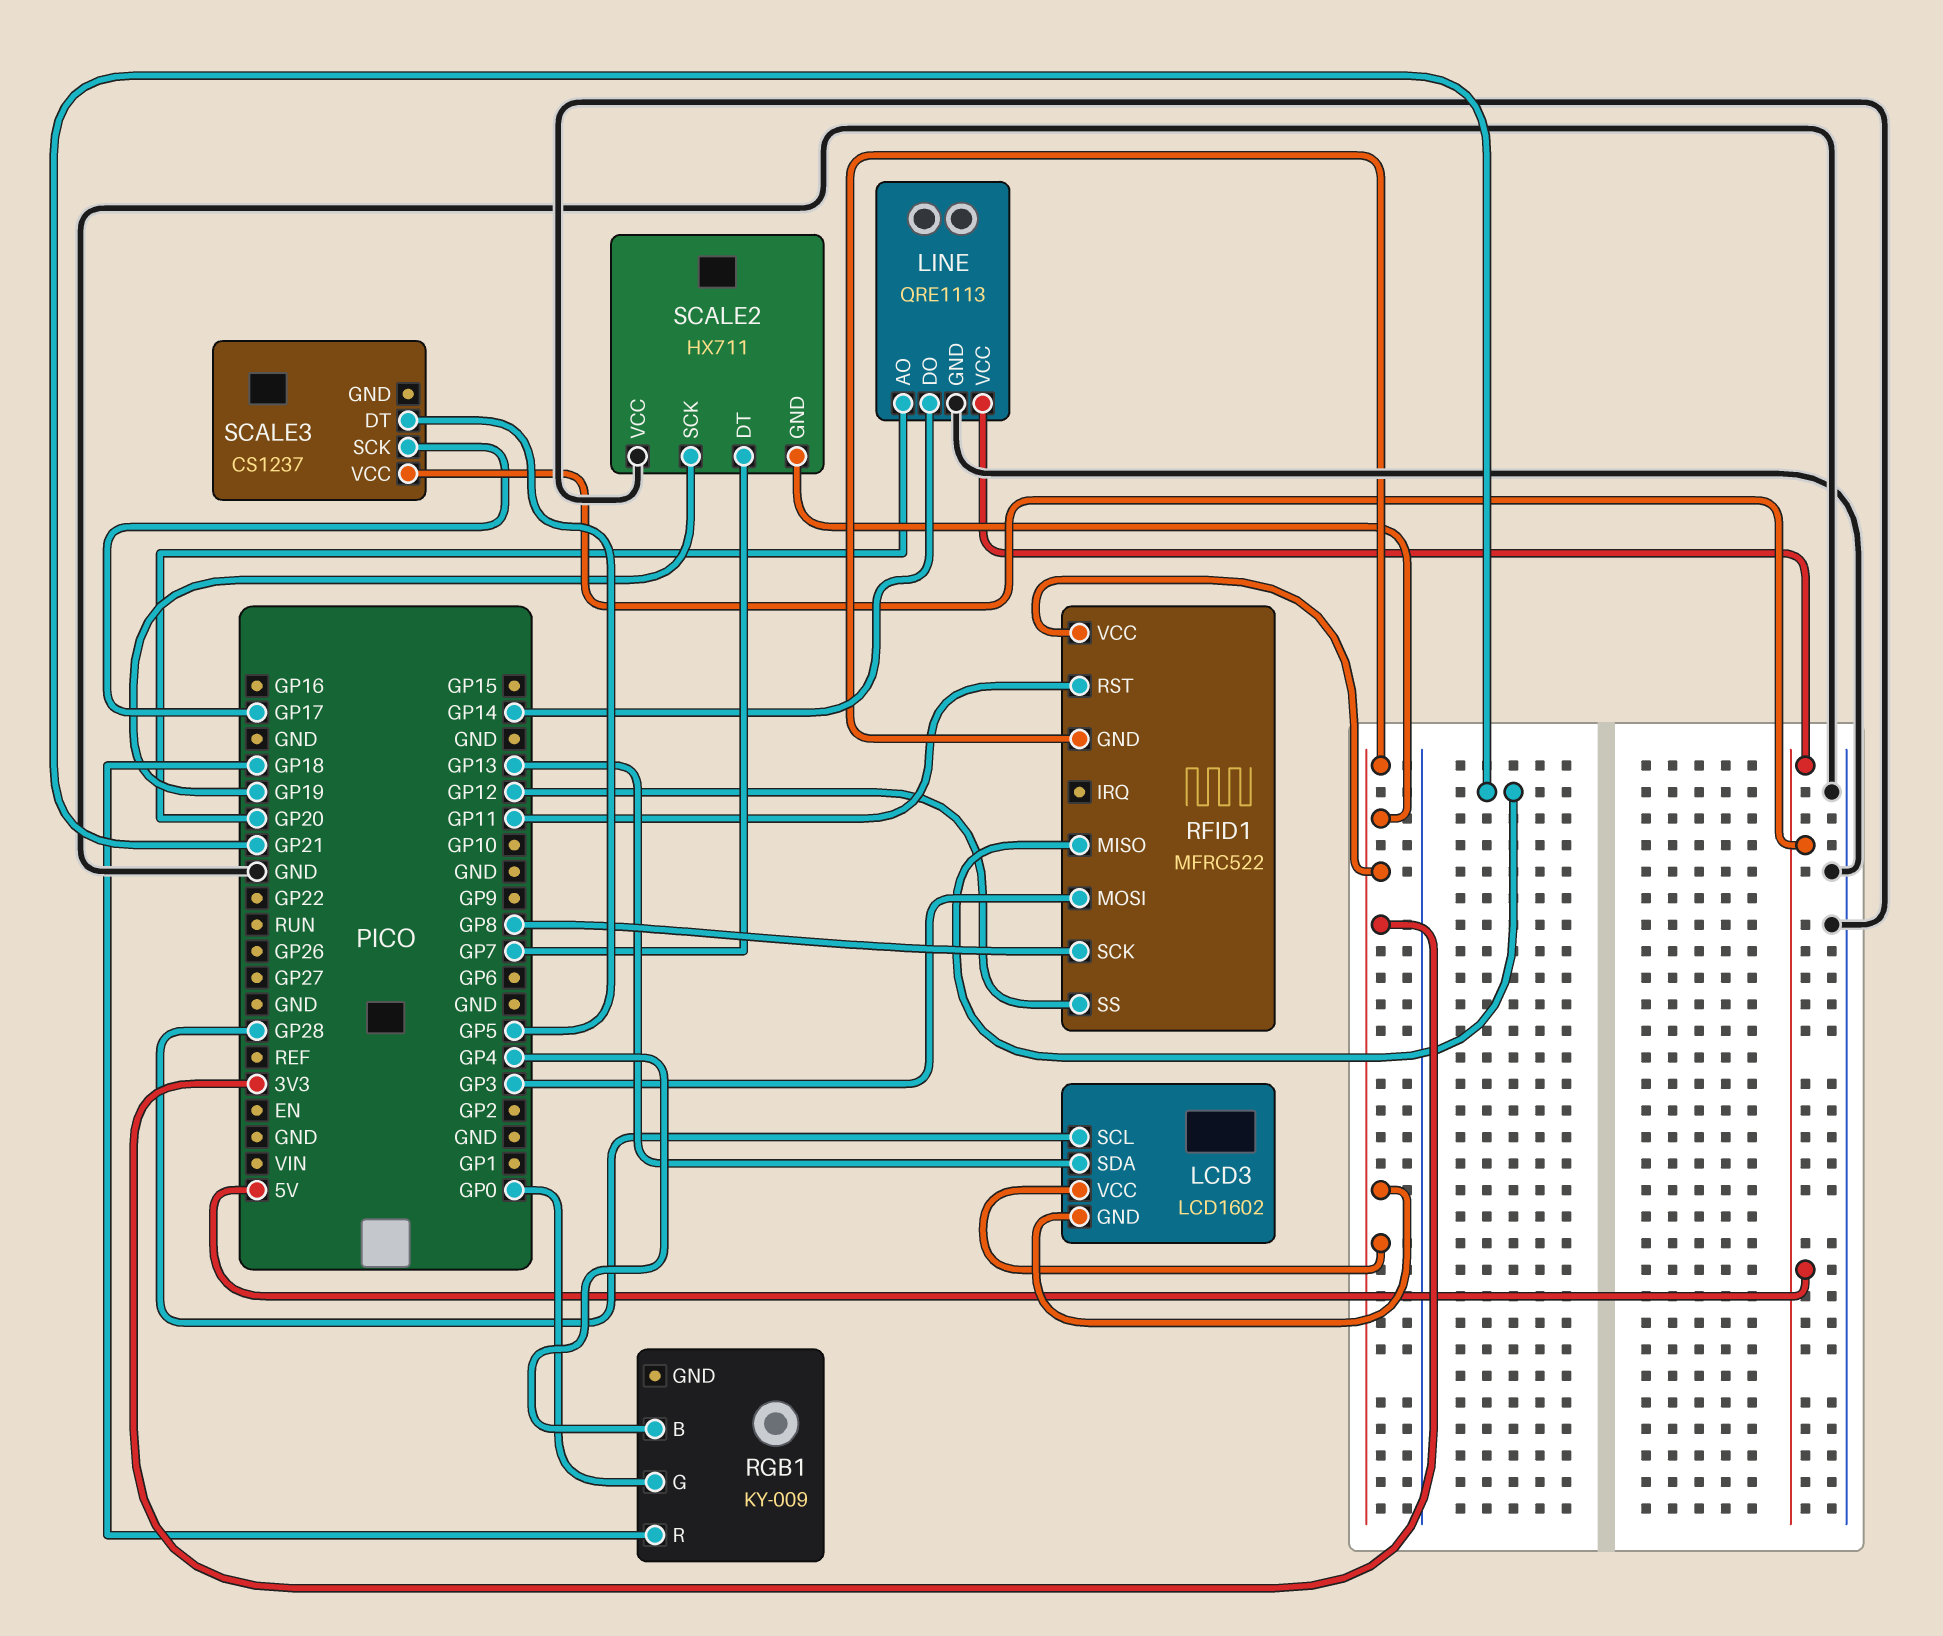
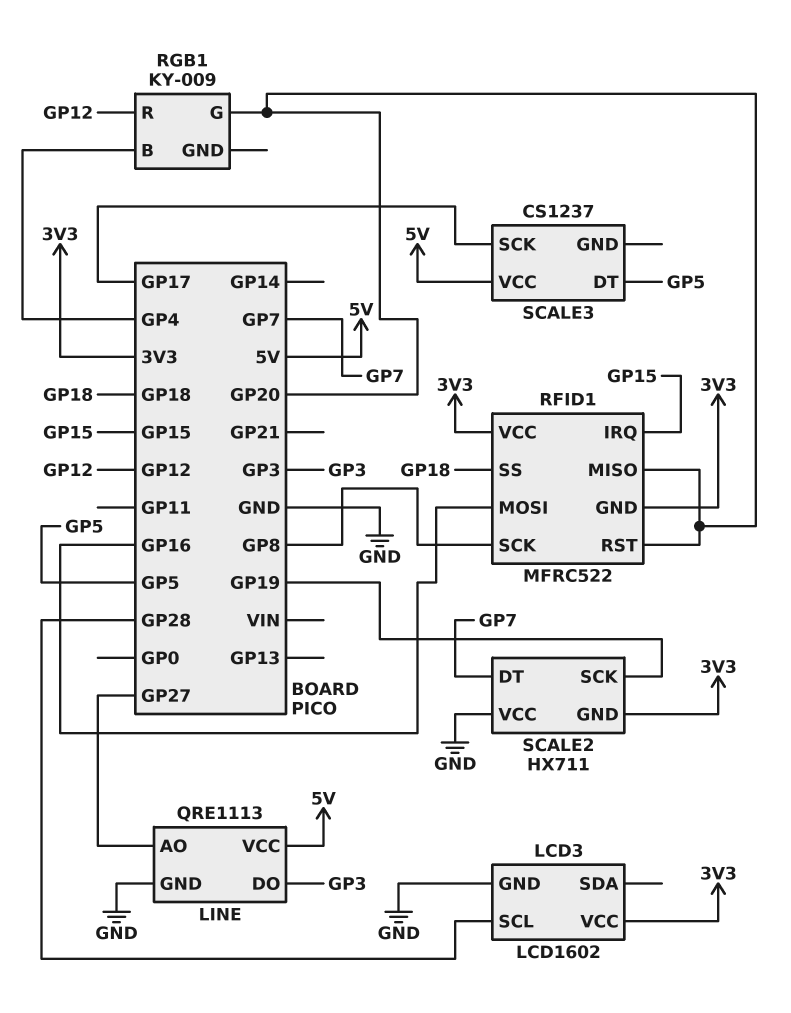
LCD3 pin GND: 3V3 -> GND
LCD3 pin SDA: GP13 -> none
LINE pin AO: GP20 -> GP27
LINE pin DO: GP14 -> GP3
RFID1 pin IRQ: none -> GP15
RFID1 pin MISO: GP21 -> GP20
RFID1 pin MOSI: GP3 -> GP16
RFID1 pin RST: GP11 -> GP20
RFID1 pin SS: GP12 -> GP18
RGB1 pin G: GP0 -> GP20
RGB1 pin R: GP18 -> GP12

